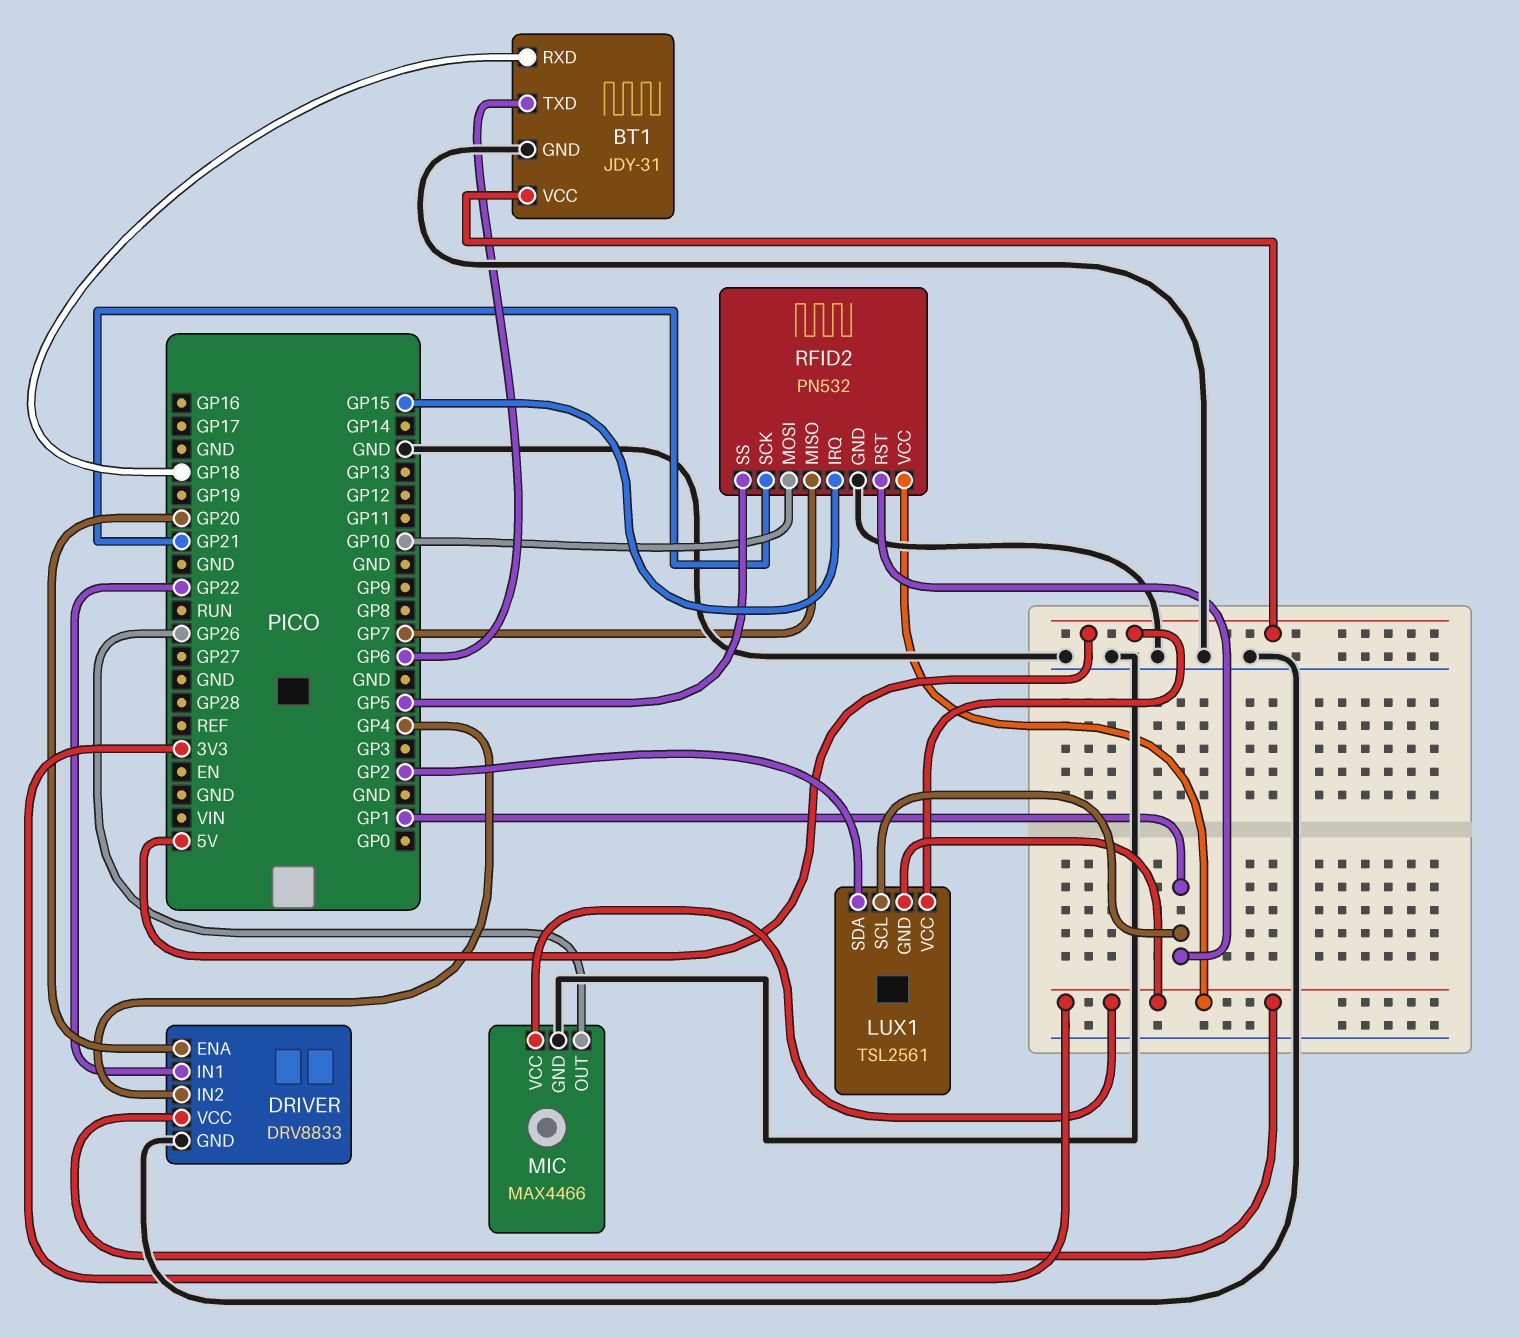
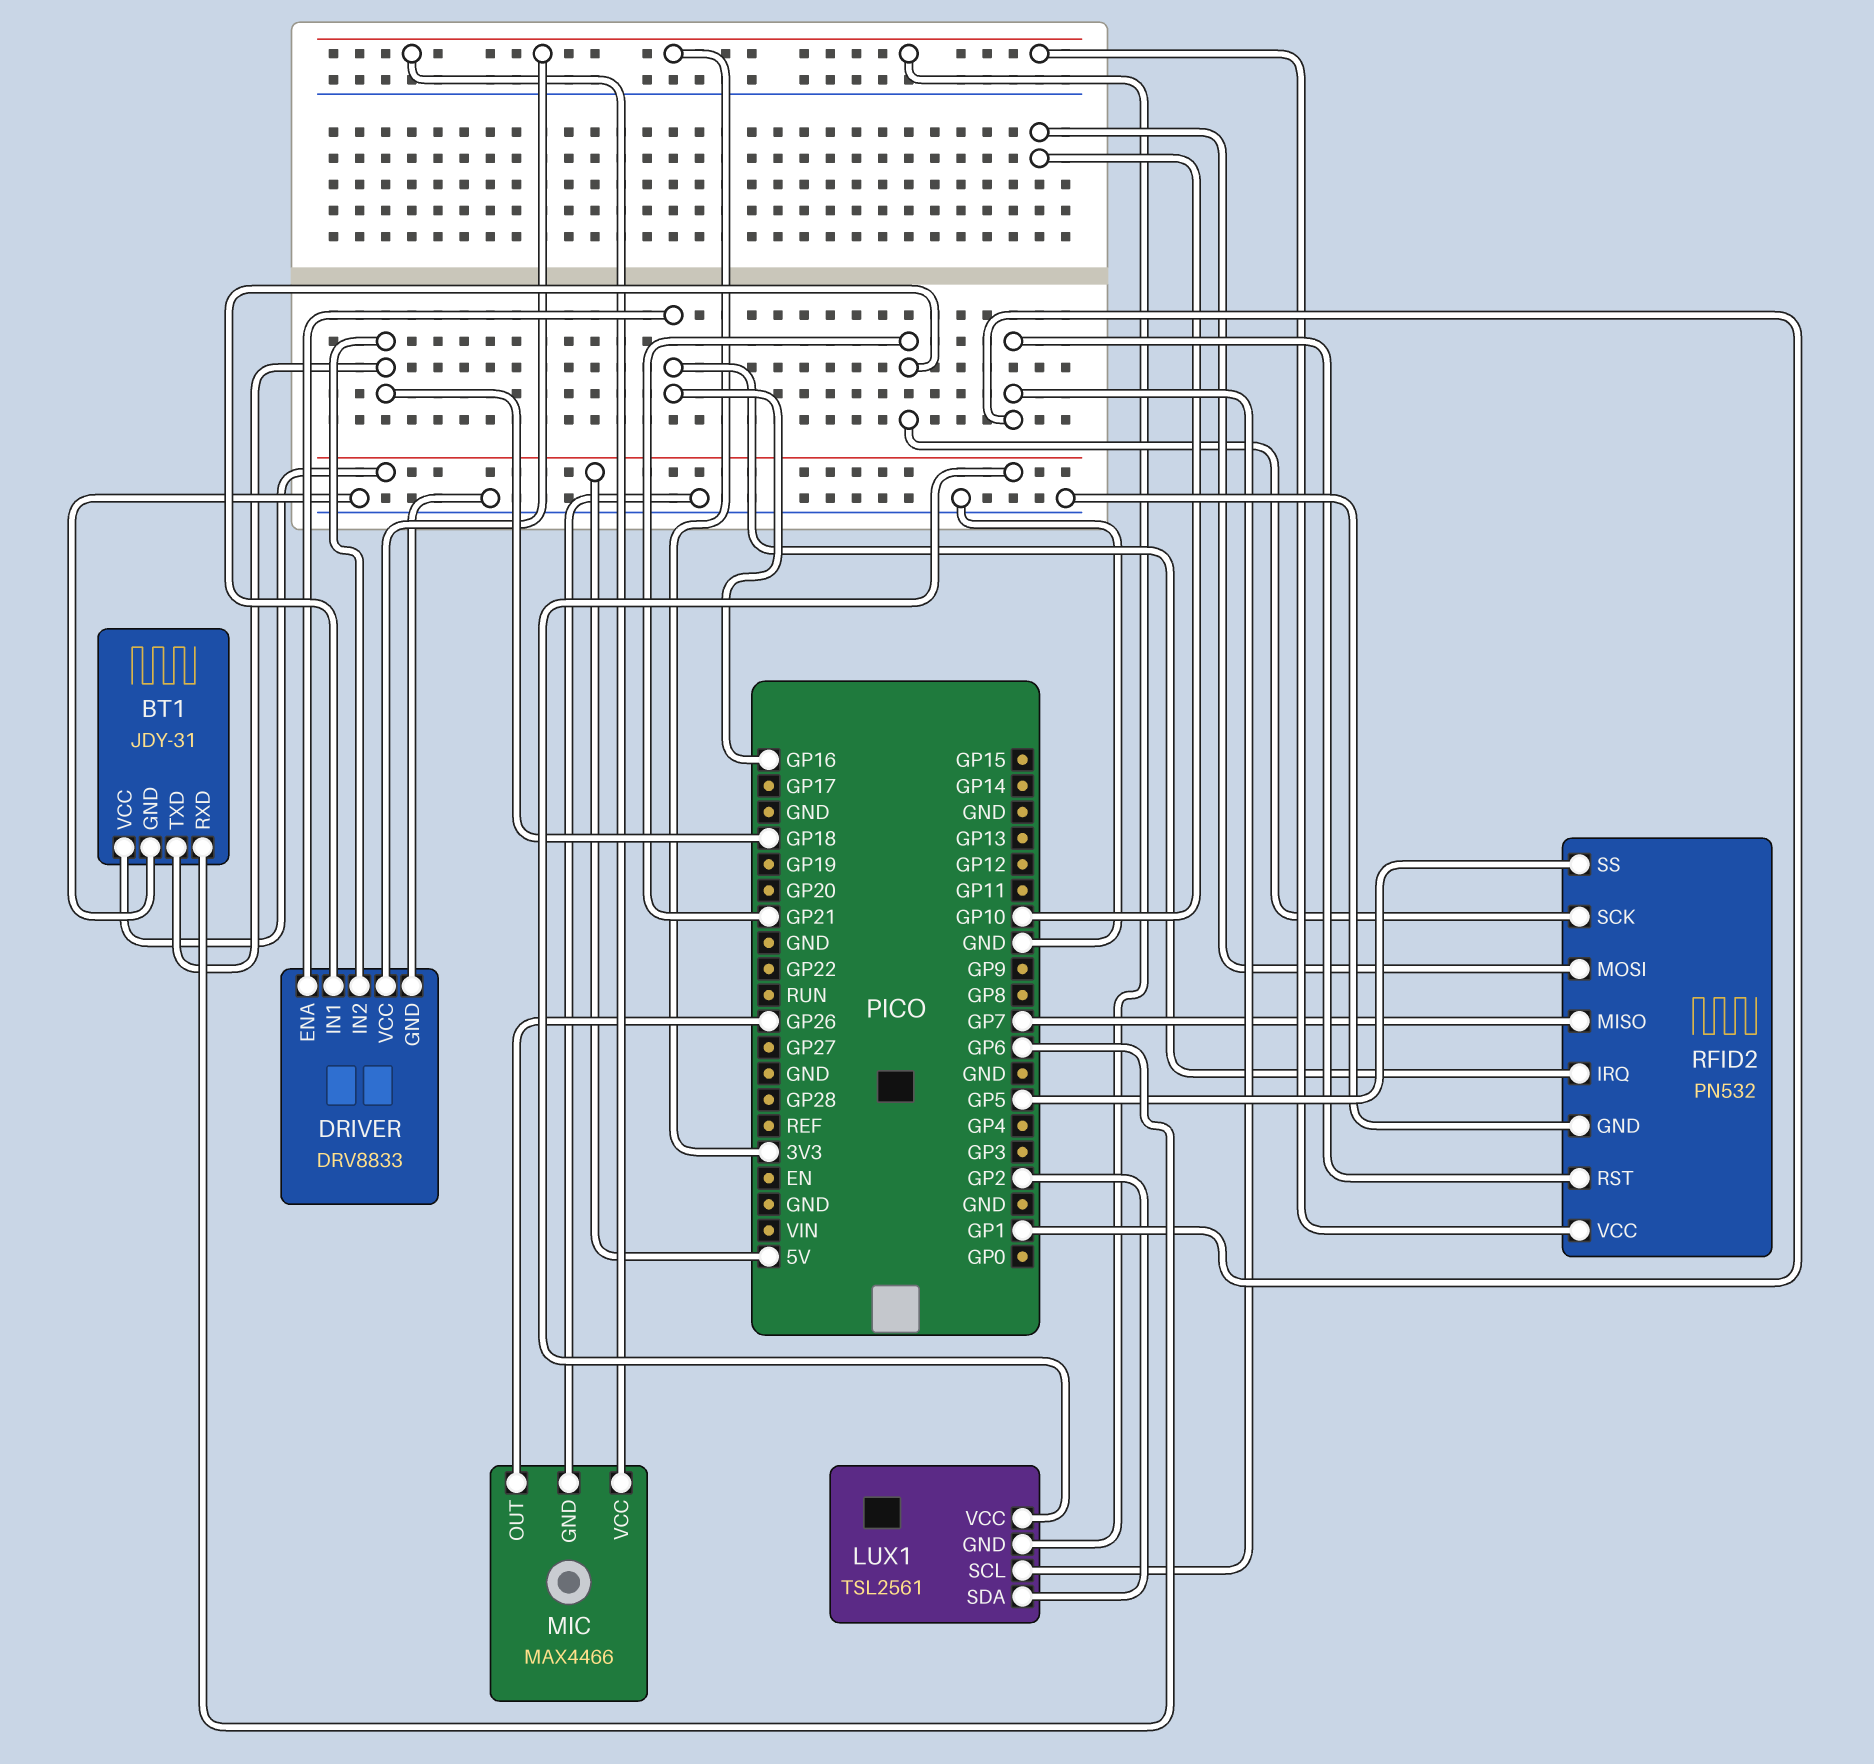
BT1 pin RXD: GP18 -> GP6
BT1 pin TXD: GP6 -> GP18
DRIVER pin ENA: GP20 -> GP16
DRIVER pin IN1: GP22 -> GP21
DRIVER pin IN2: GP4 -> GP18
RFID2 pin IRQ: GP15 -> GP16

